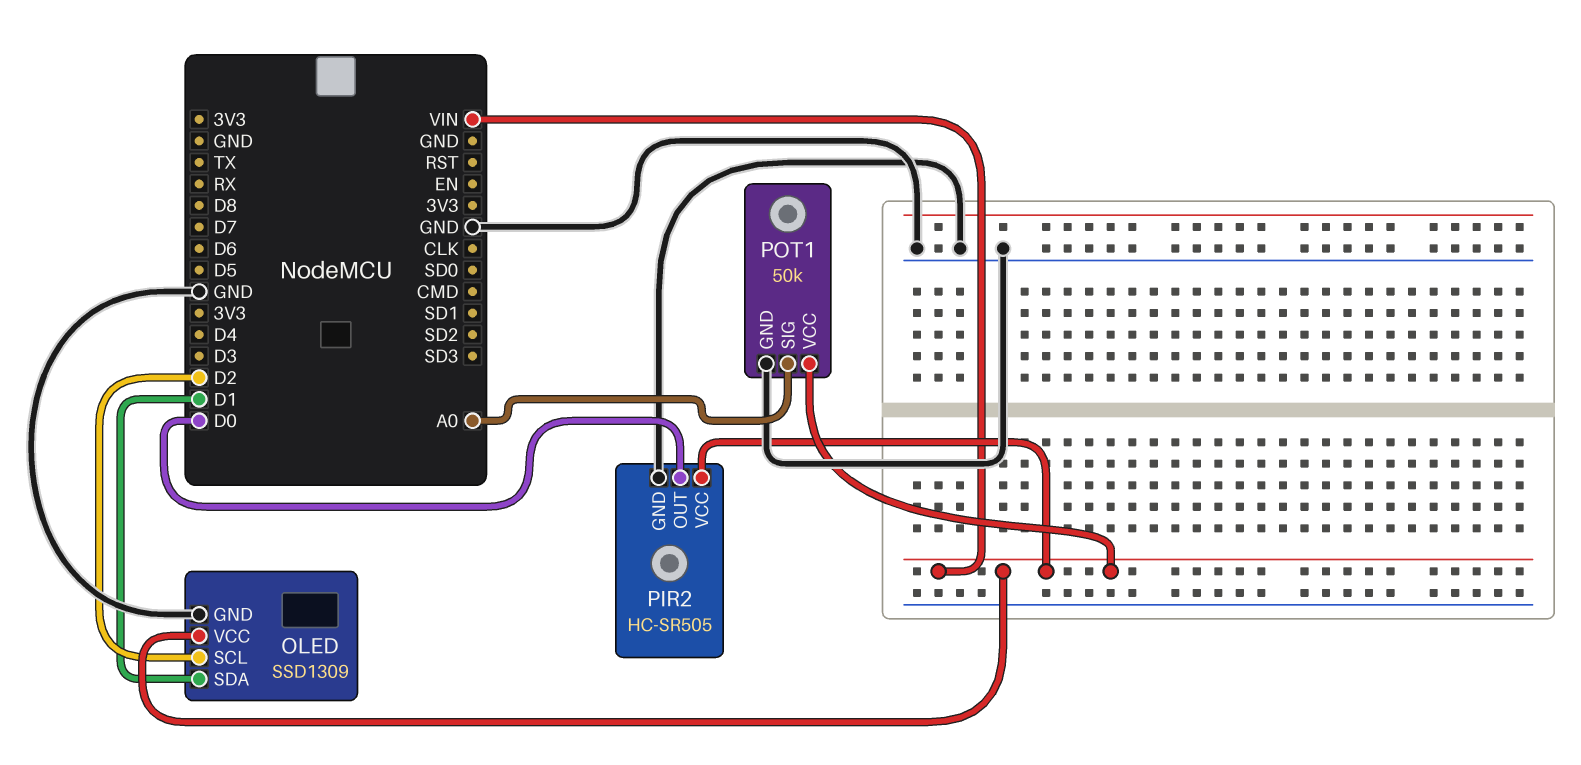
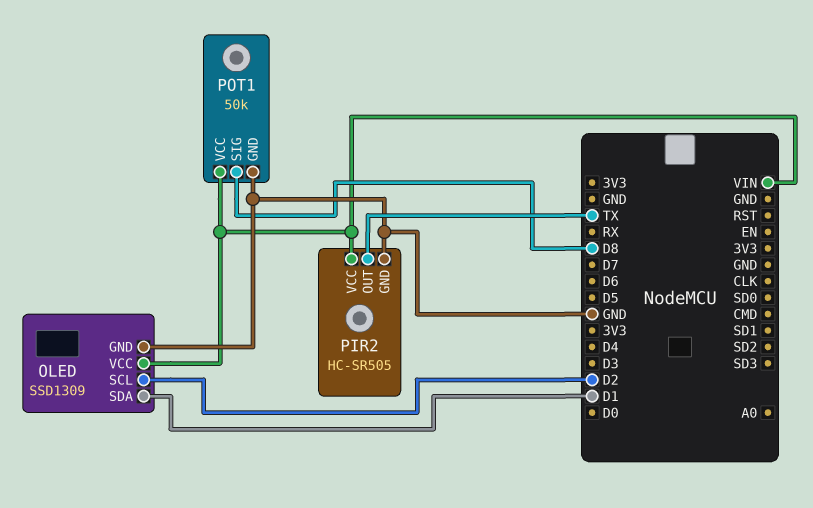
PIR2 pin OUT: D0 -> TX
POT1 pin SIG: A0 -> D8

